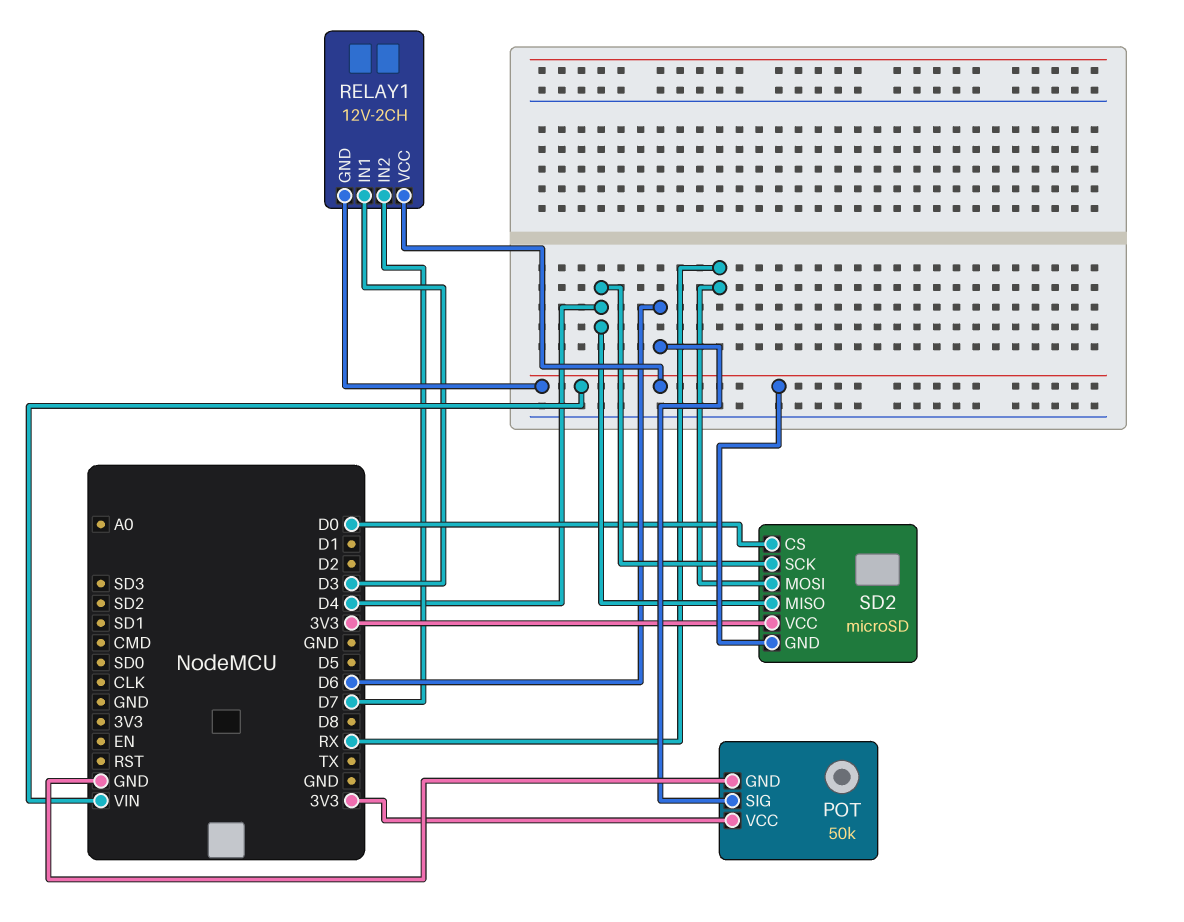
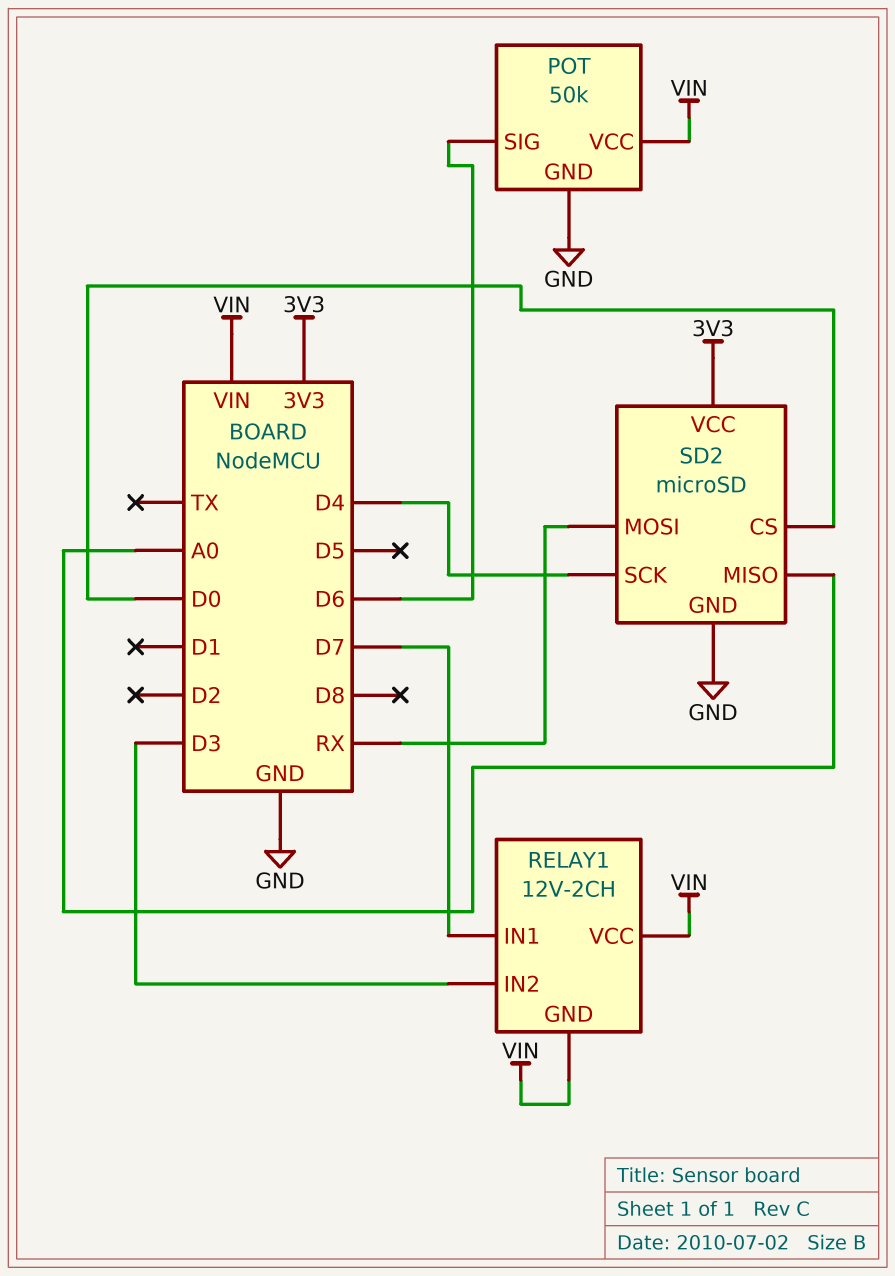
POT pin VCC: 3V3 -> VIN
RELAY1 pin IN1: D3 -> D7
RELAY1 pin IN2: D7 -> D3
SD2 pin GND: VIN -> GND
SD2 pin MISO: D4 -> A0

